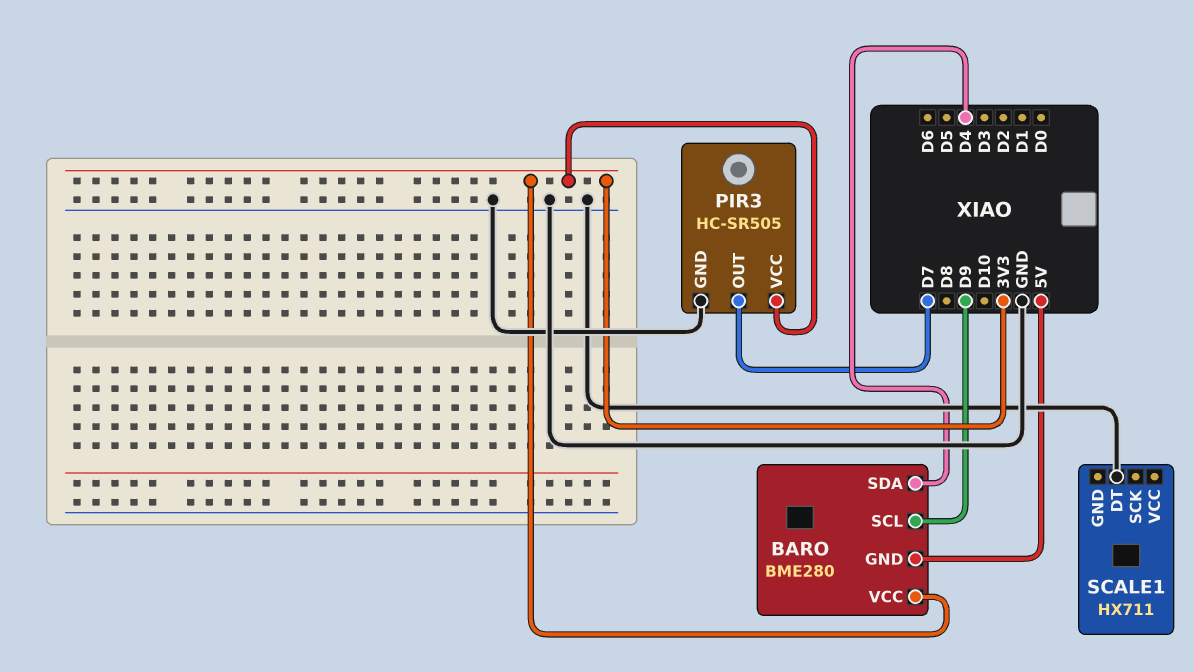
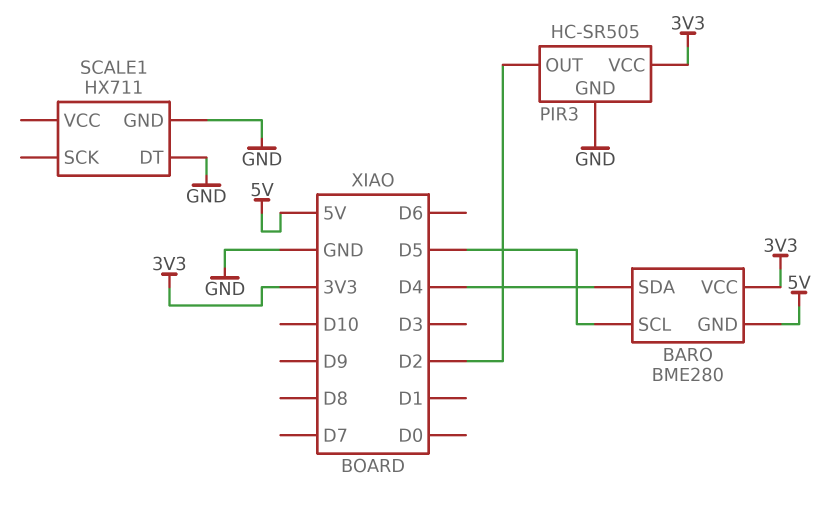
BARO pin SCL: D9 -> D5
PIR3 pin OUT: D7 -> D2
SCALE1 pin GND: none -> GND

